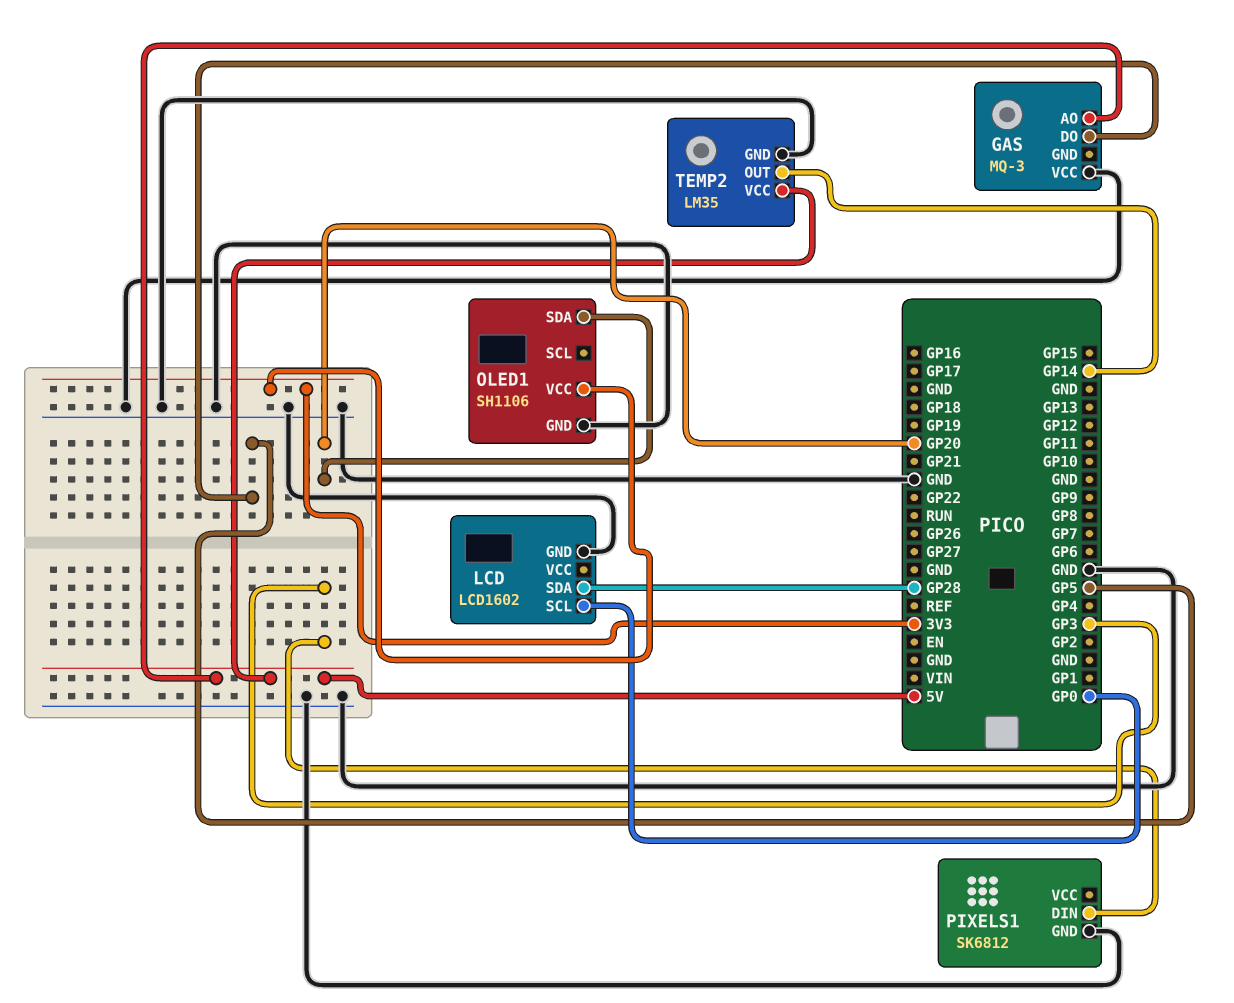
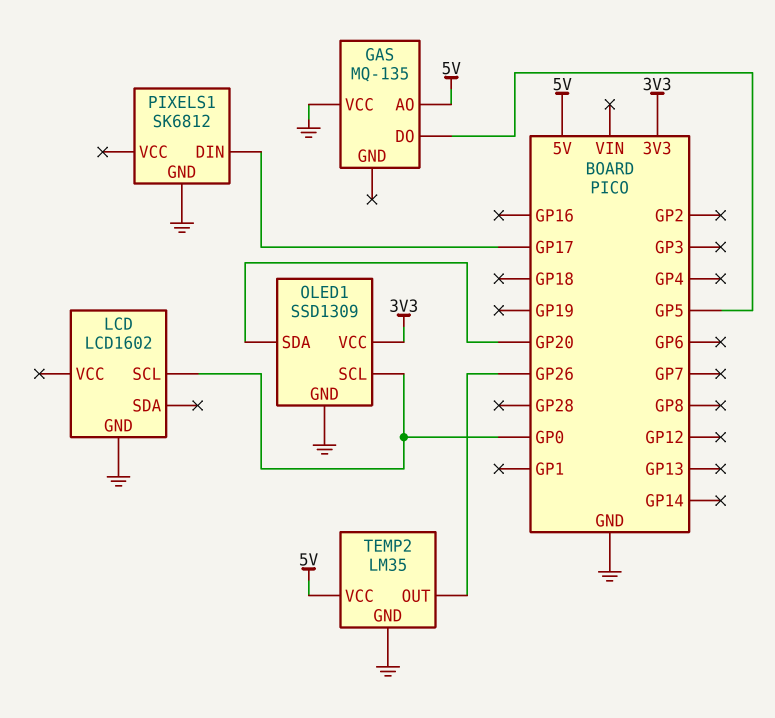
GAS: MQ-3 -> MQ-135
LCD pin SDA: GP28 -> none
OLED1: SH1106 -> SSD1309
OLED1 pin SCL: none -> GP0
PIXELS1 pin DIN: GP3 -> GP17
TEMP2 pin OUT: GP14 -> GP26

